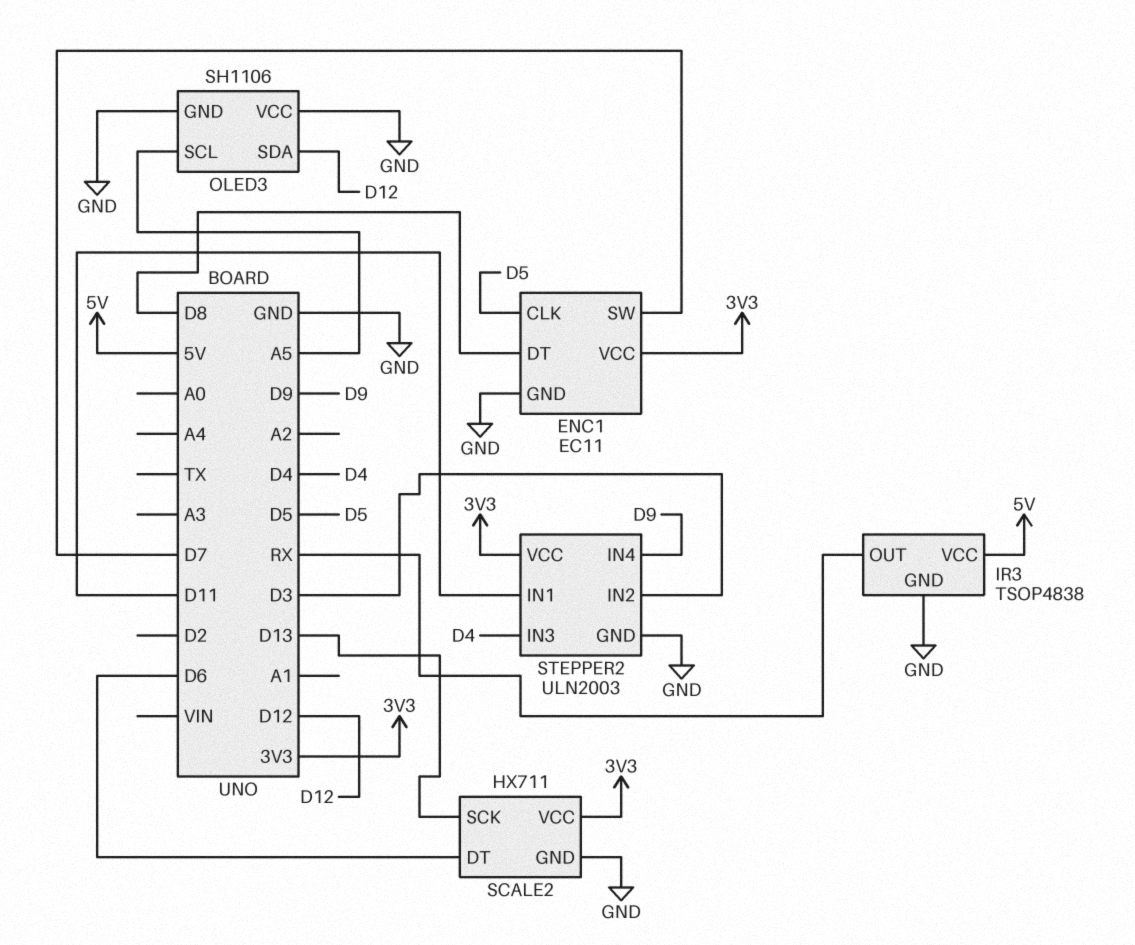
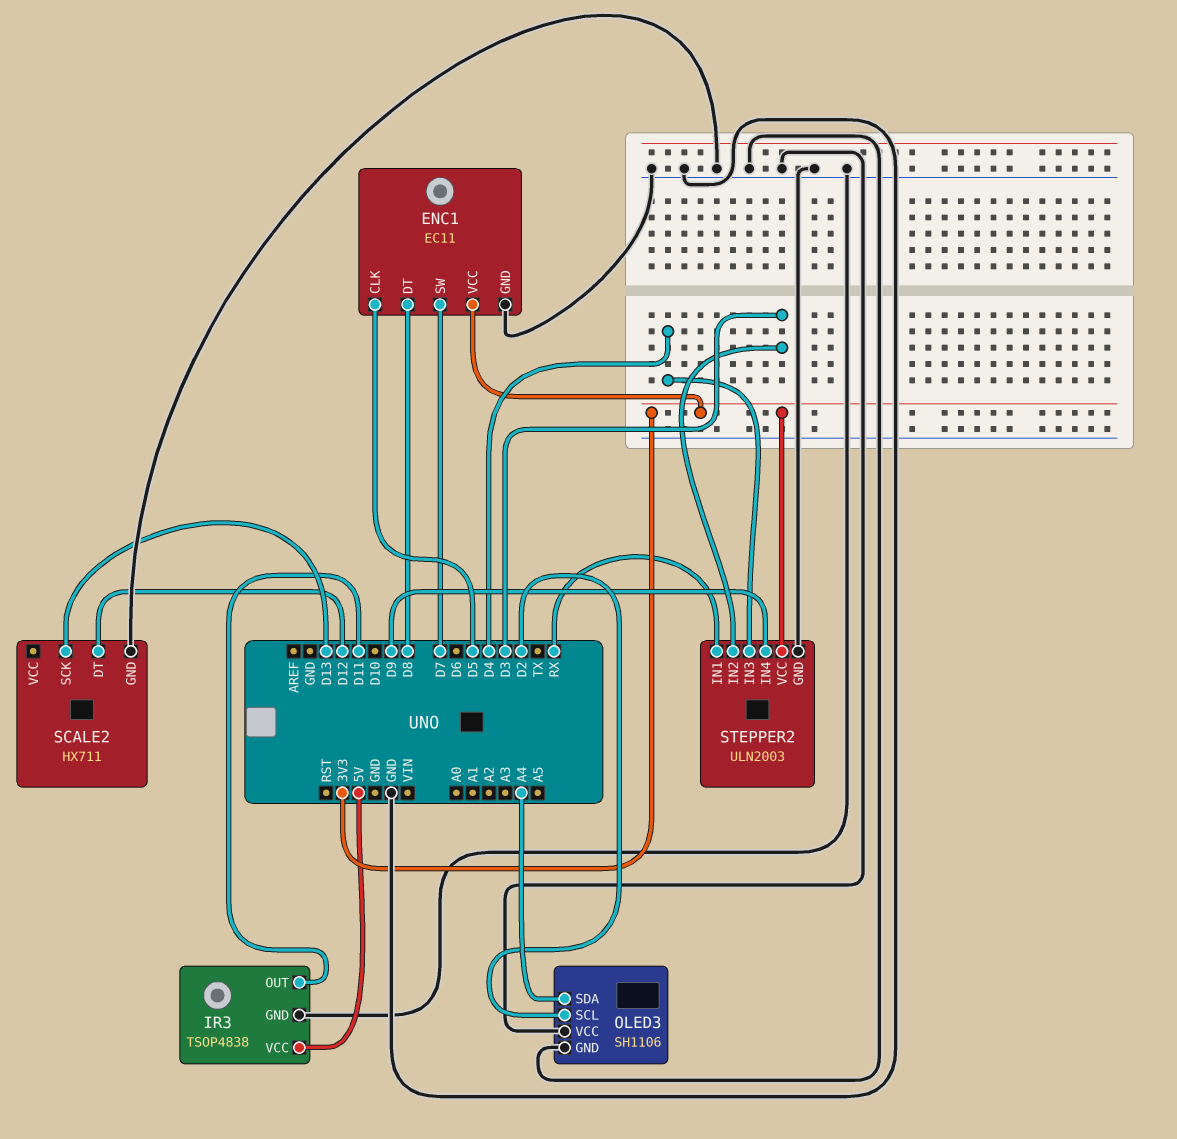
IR3 pin OUT: RX -> D11
OLED3 pin SCL: A5 -> D2
OLED3 pin SDA: D12 -> A4
SCALE2 pin DT: D6 -> D12
SCALE2 pin VCC: 3V3 -> none
STEPPER2 pin IN1: D11 -> RX

